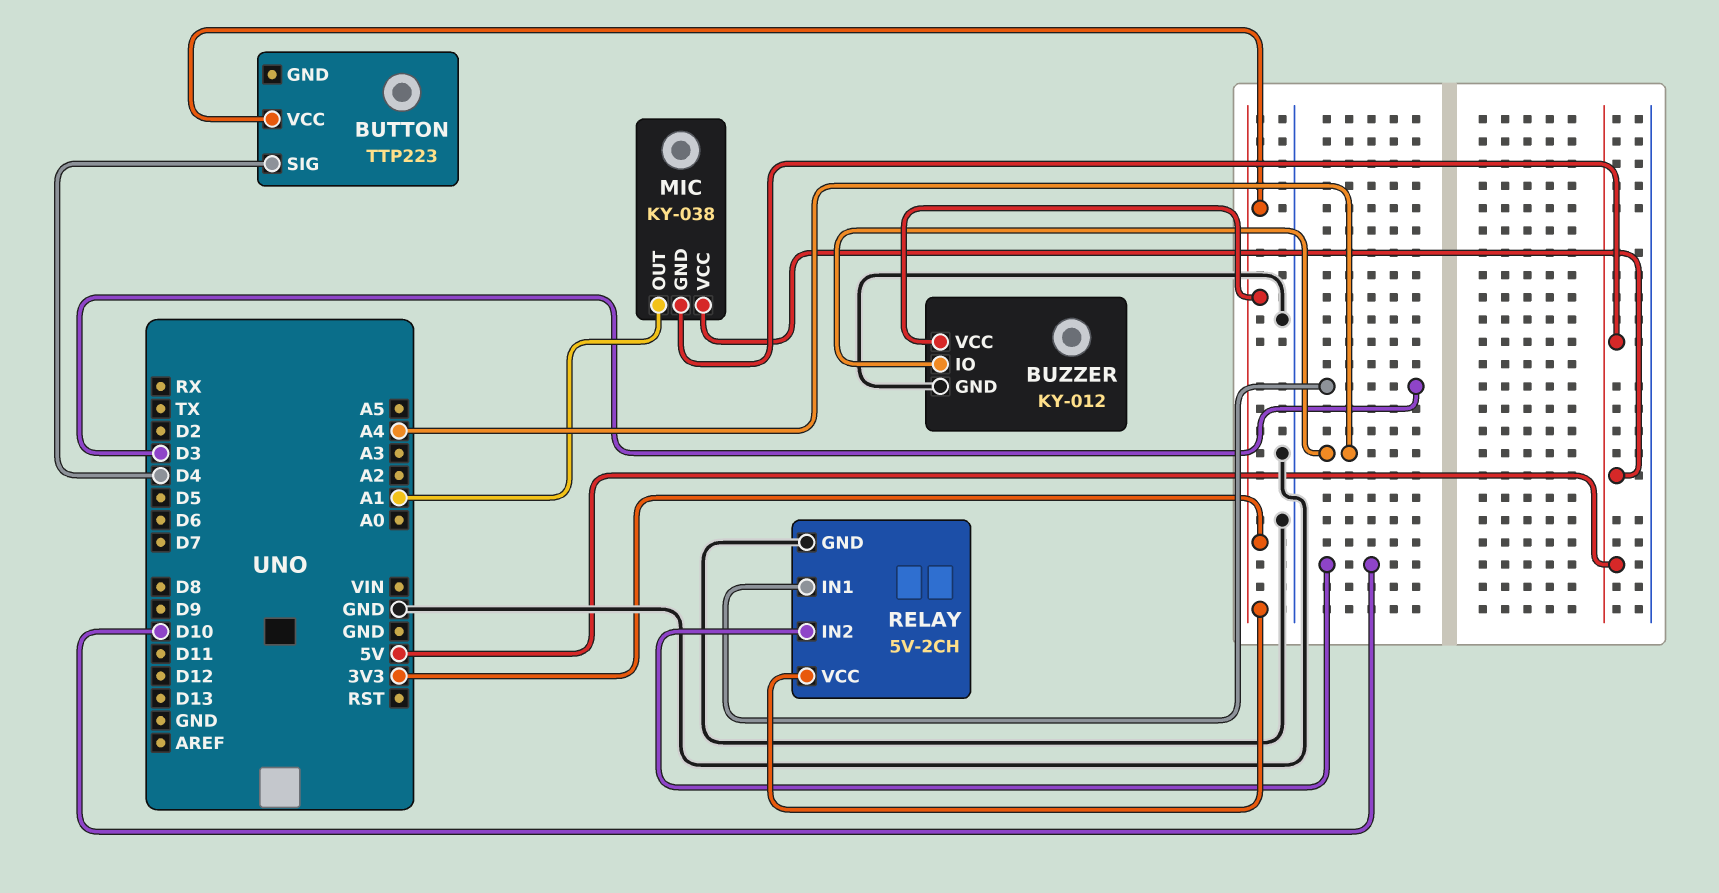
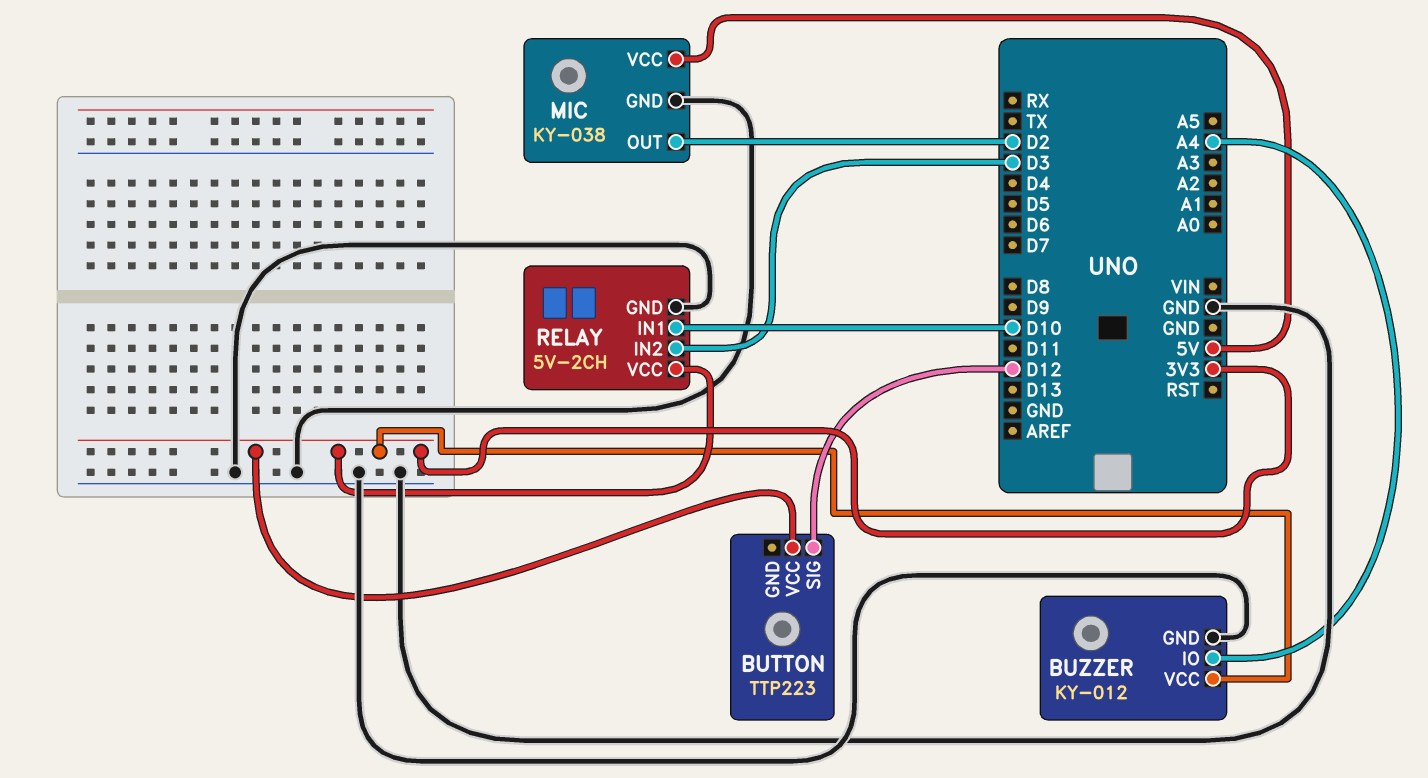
BUTTON pin SIG: D4 -> D12
MIC pin GND: 5V -> GND
MIC pin OUT: A1 -> D2
RELAY pin IN1: D3 -> D10
RELAY pin IN2: D10 -> D3

